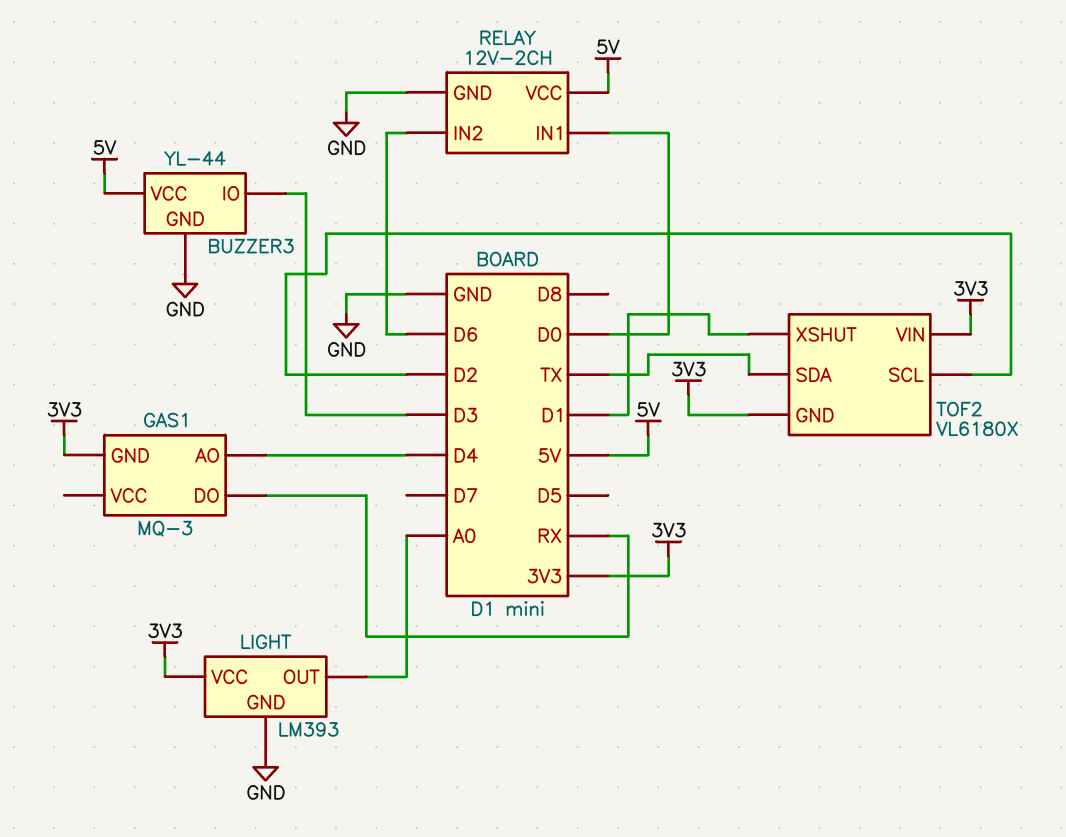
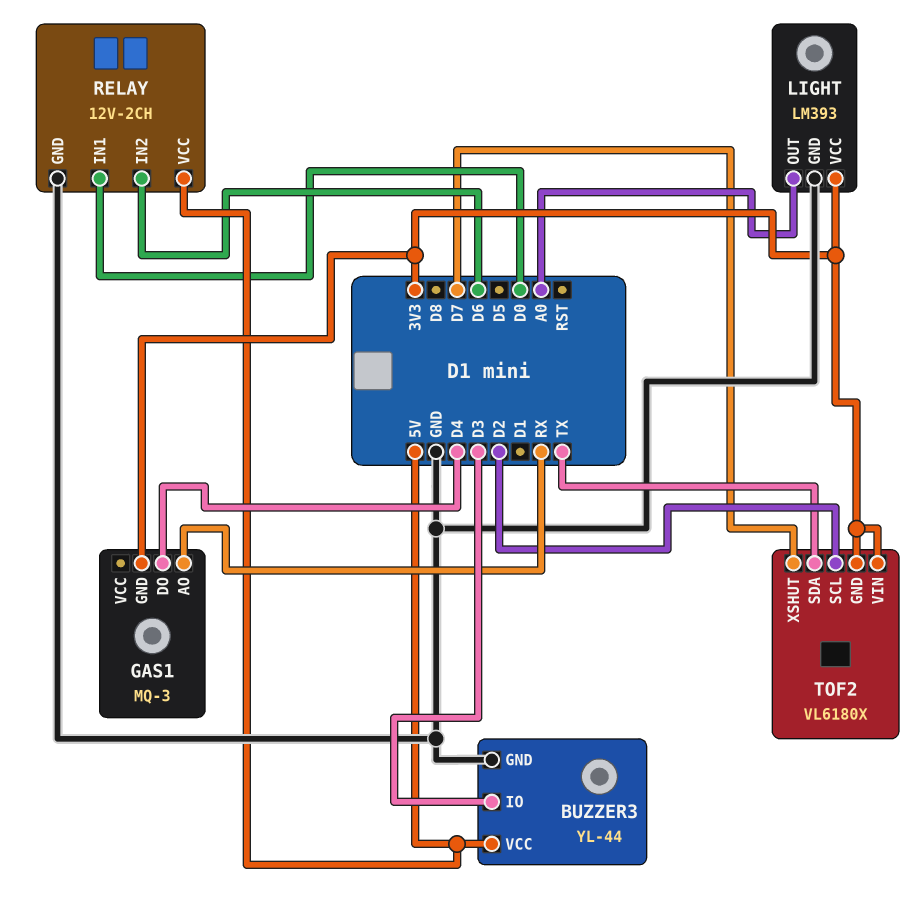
GAS1 pin AO: D4 -> RX
GAS1 pin DO: RX -> D4
TOF2 pin XSHUT: D1 -> D7

